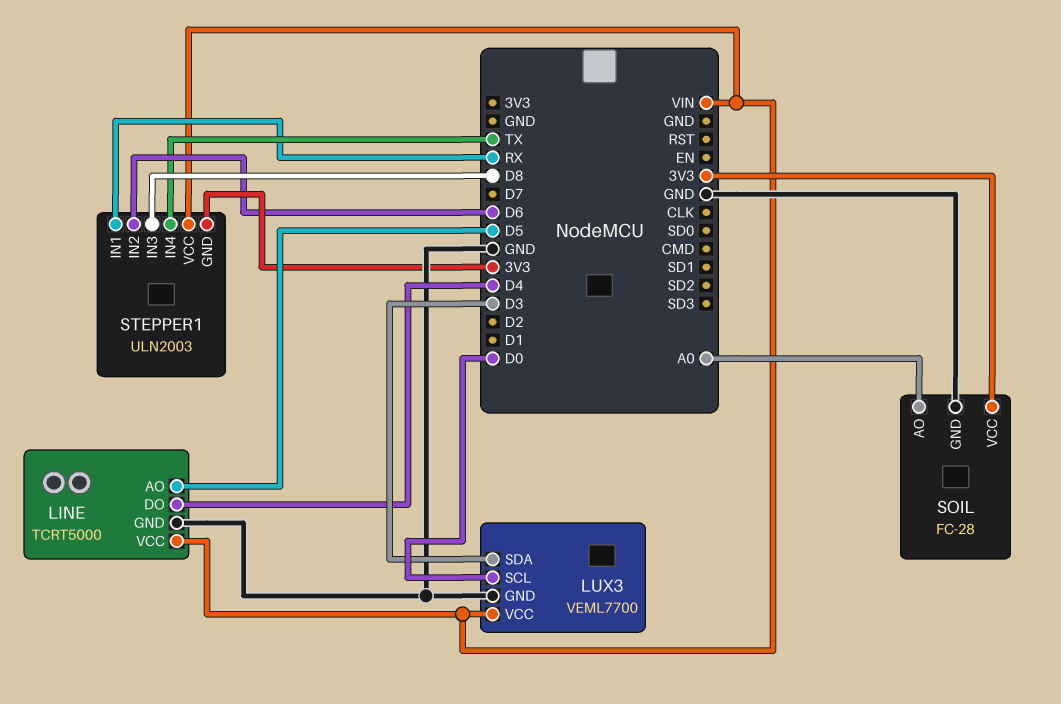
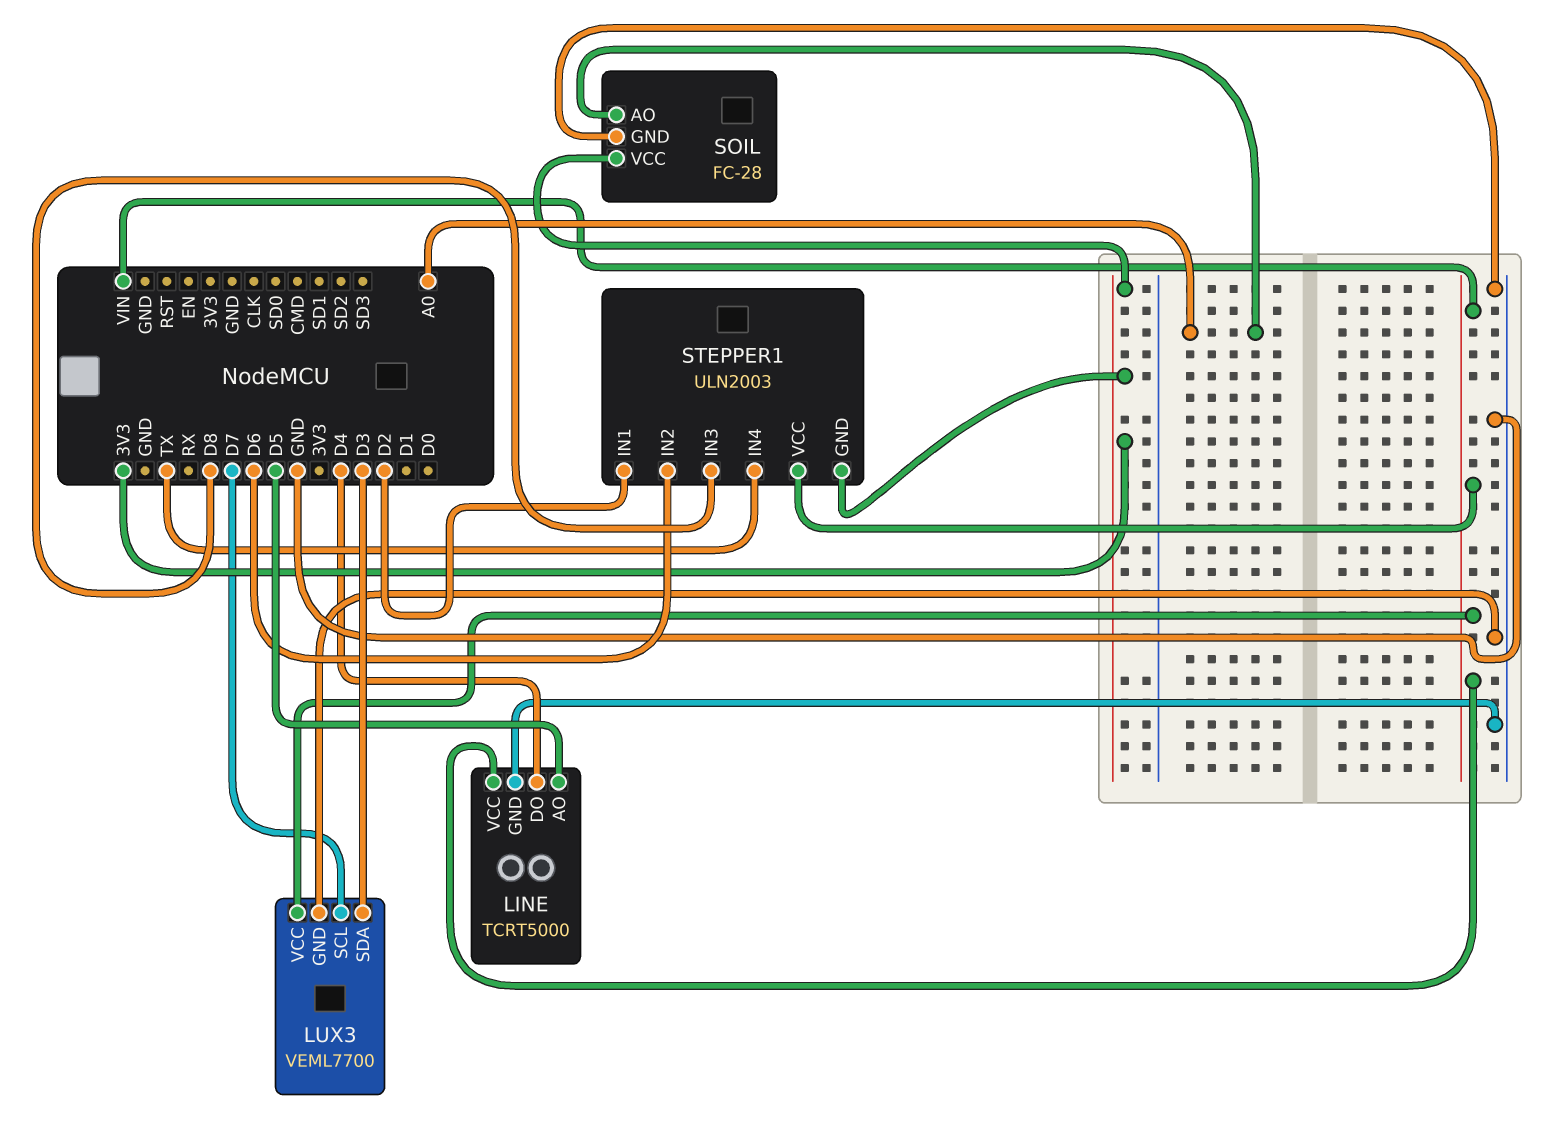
LUX3 pin SCL: D0 -> D7
STEPPER1 pin IN1: RX -> D2

